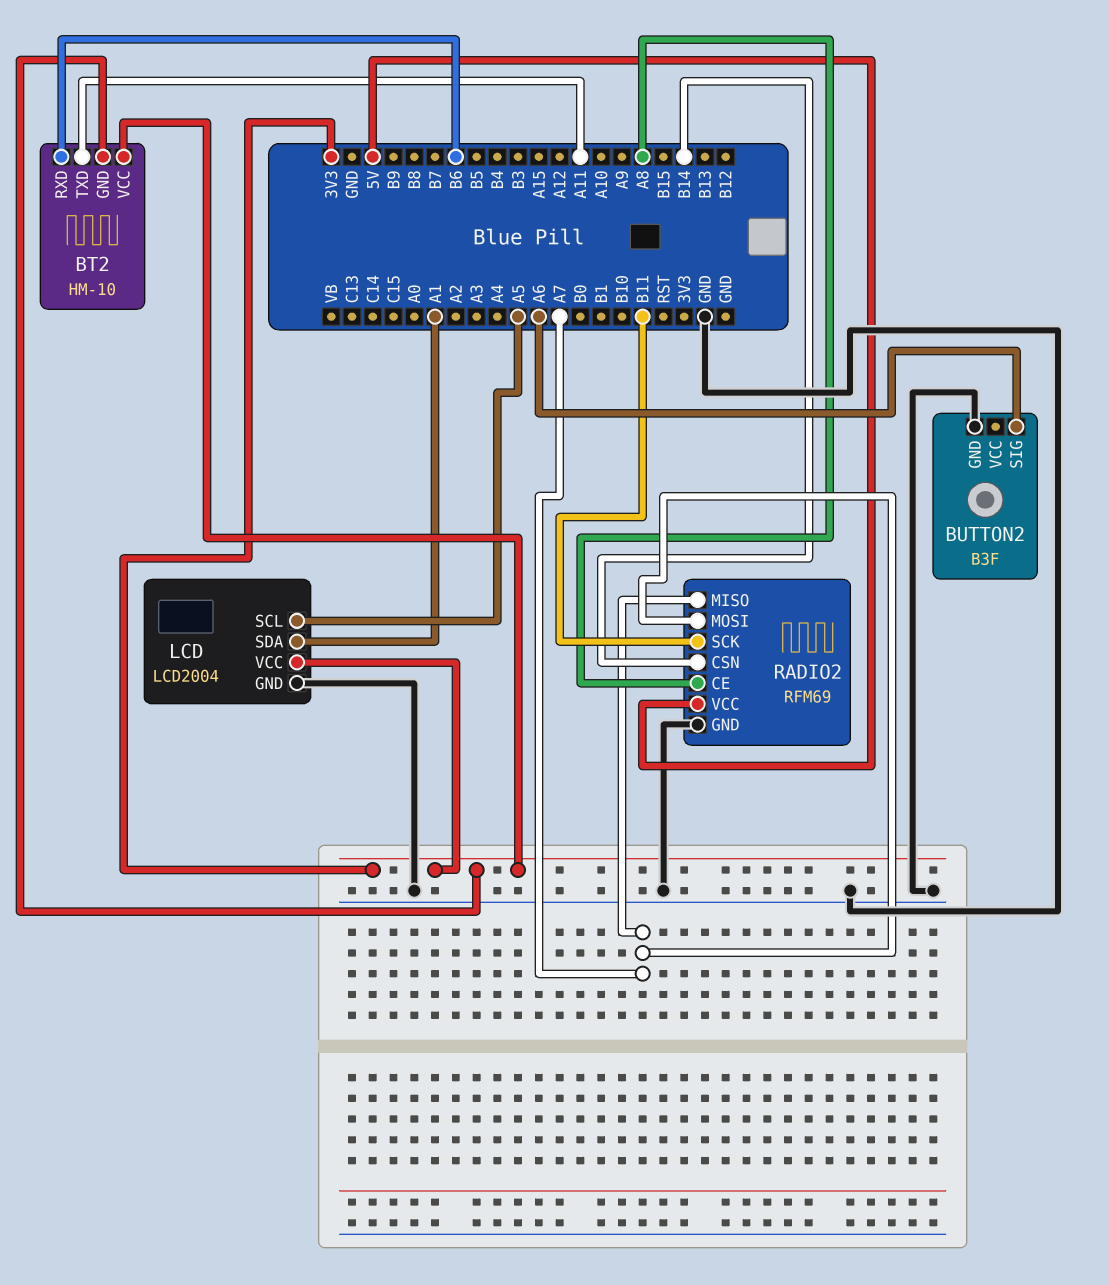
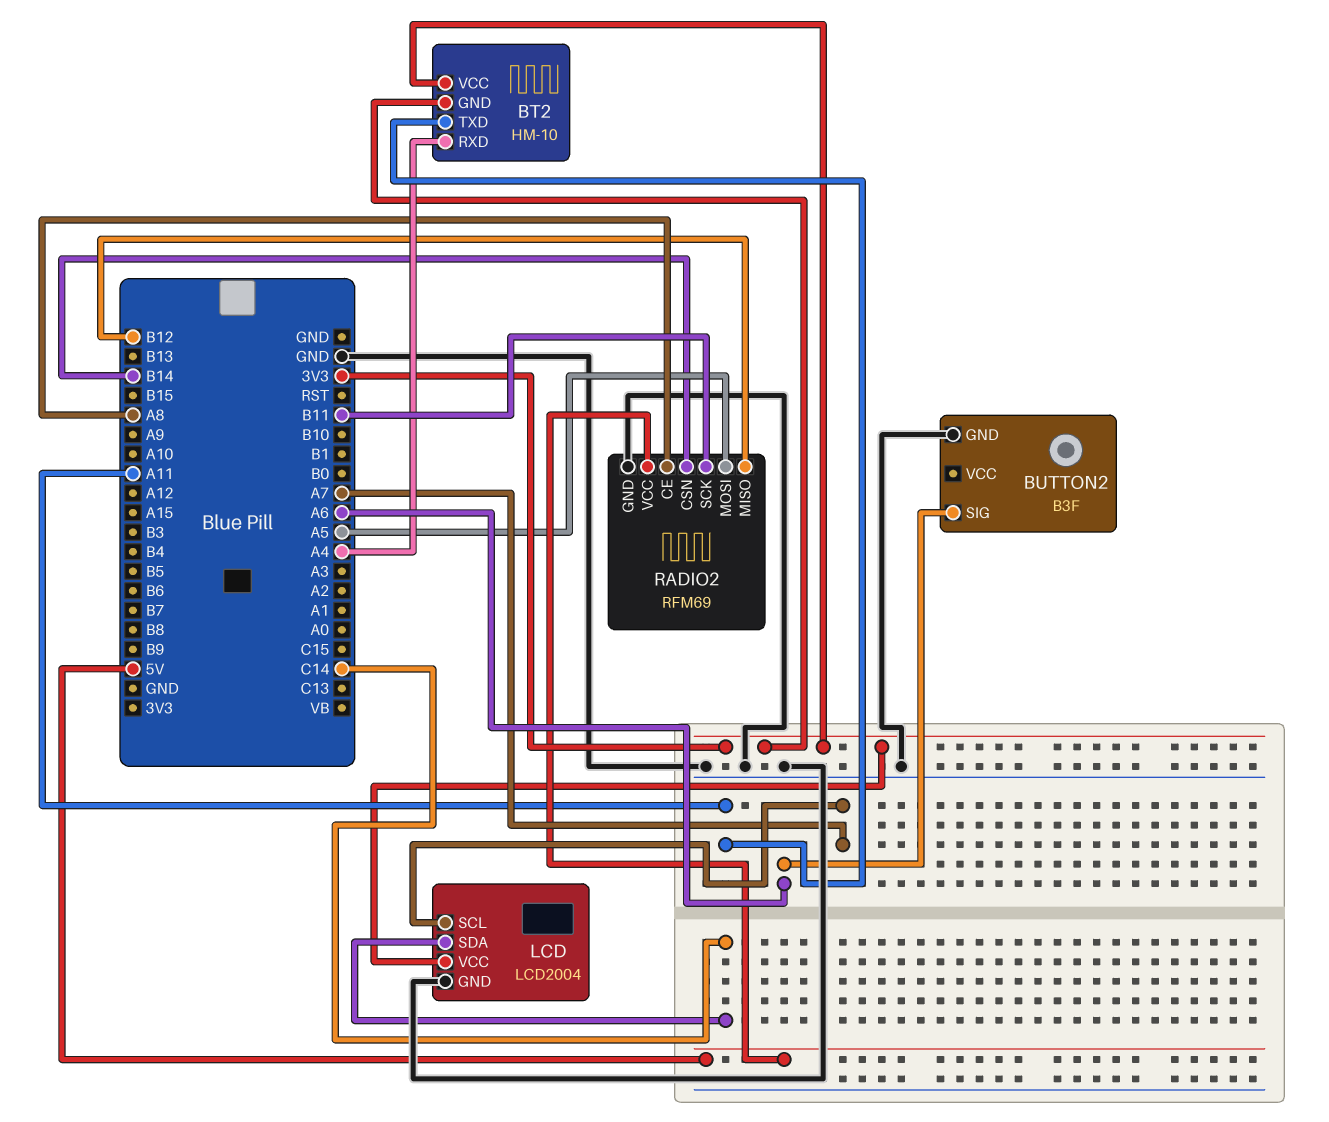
BT2 pin RXD: B6 -> A4
LCD pin SCL: A5 -> A7
LCD pin SDA: A1 -> C14
RADIO2 pin MISO: A7 -> B12
RADIO2 pin MOSI: A7 -> A5

